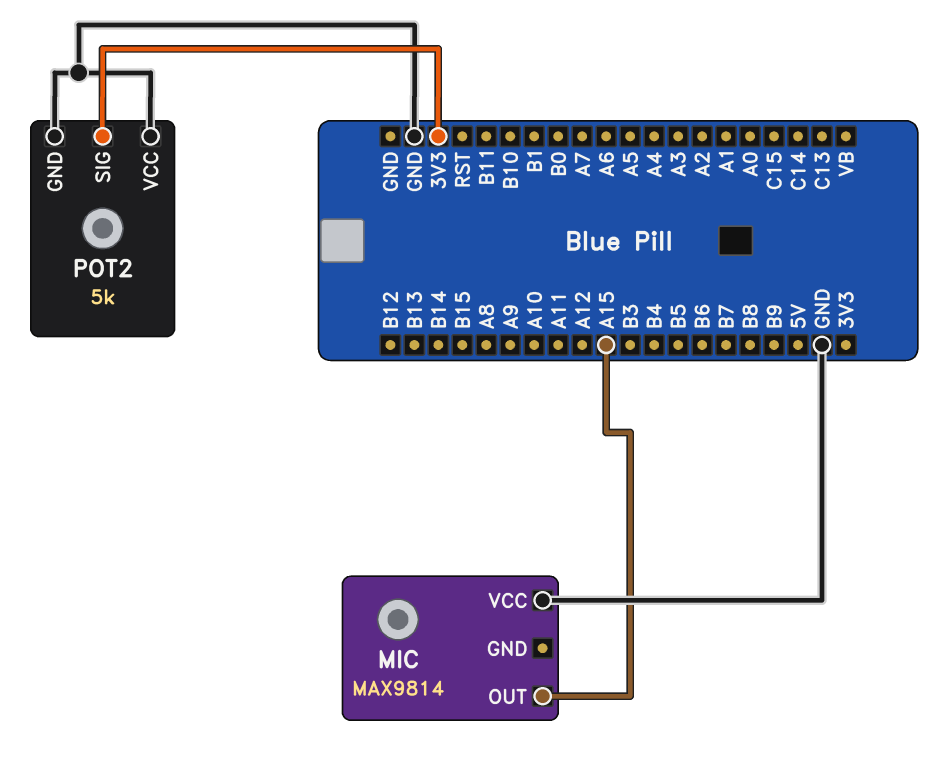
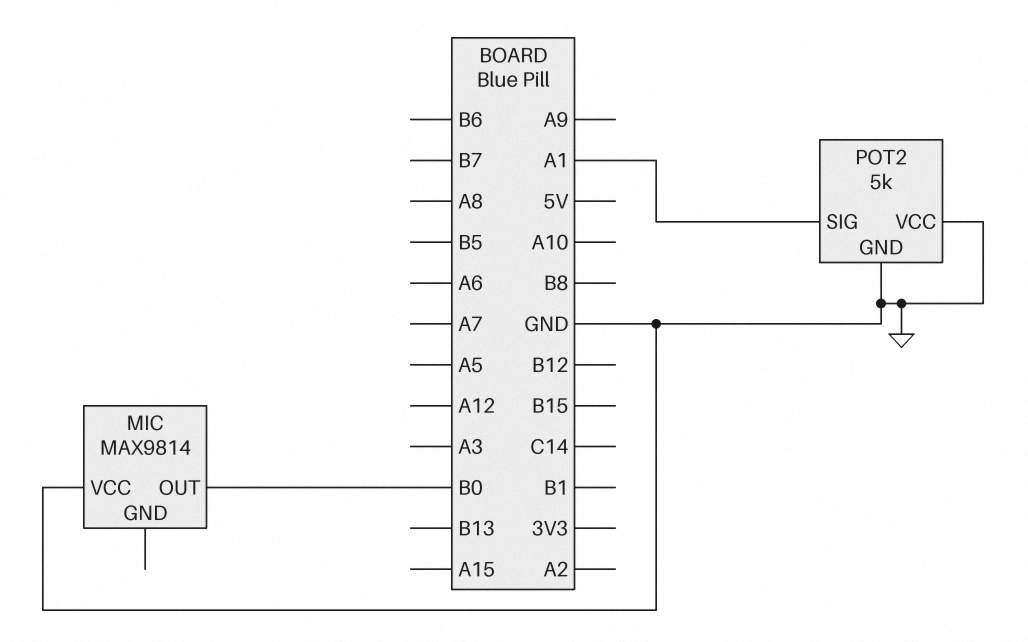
MIC pin OUT: A15 -> B0
POT2 pin SIG: 3V3 -> A1

